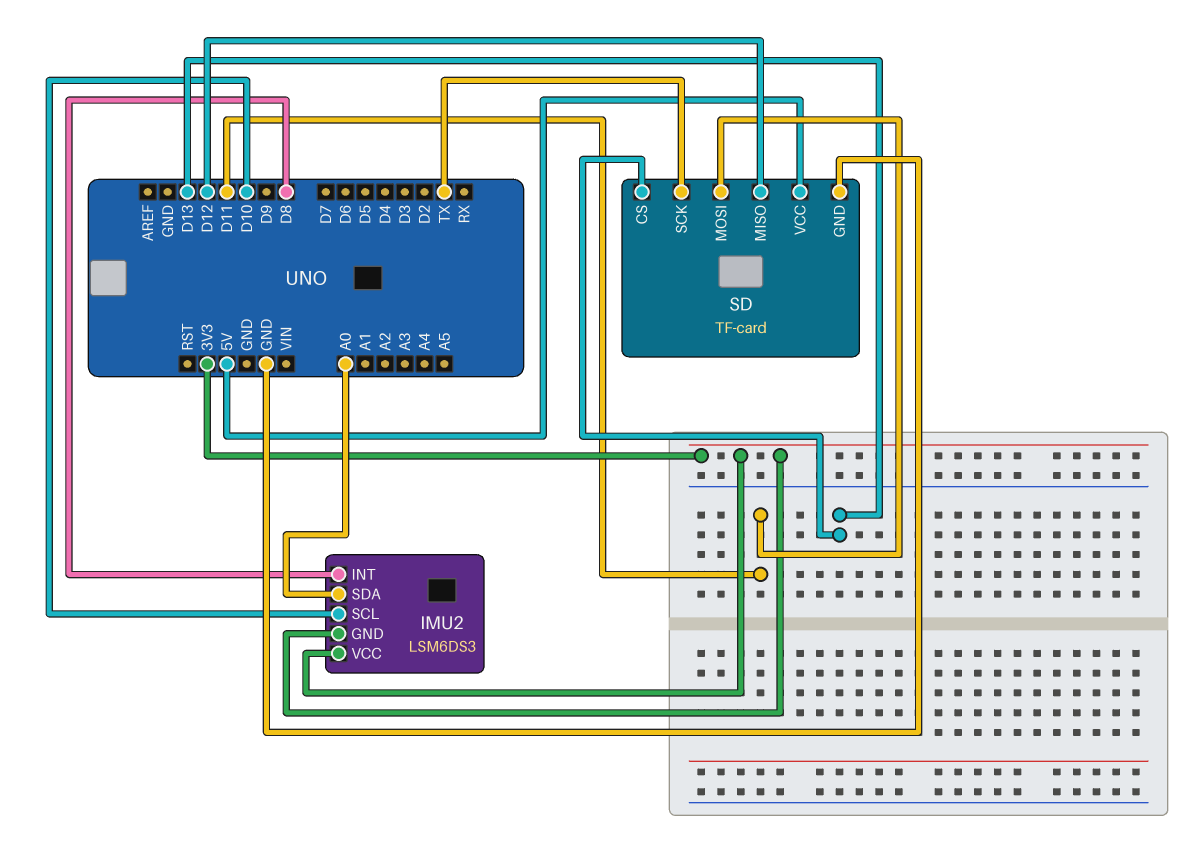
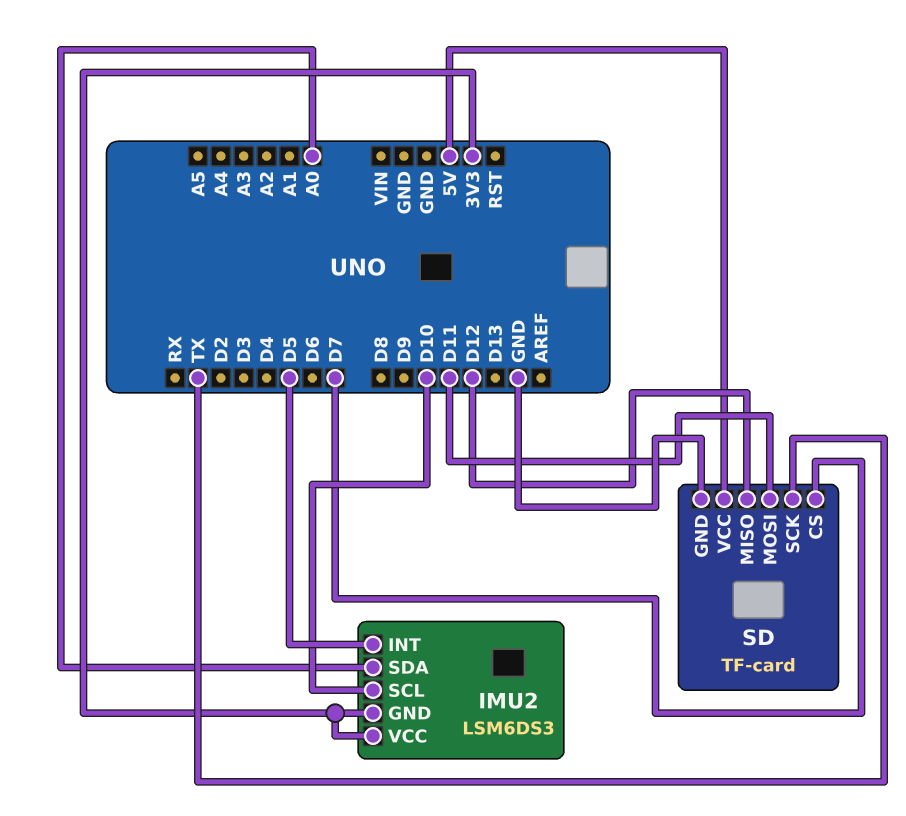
IMU2 pin INT: D8 -> D5
SD pin CS: D13 -> D7

